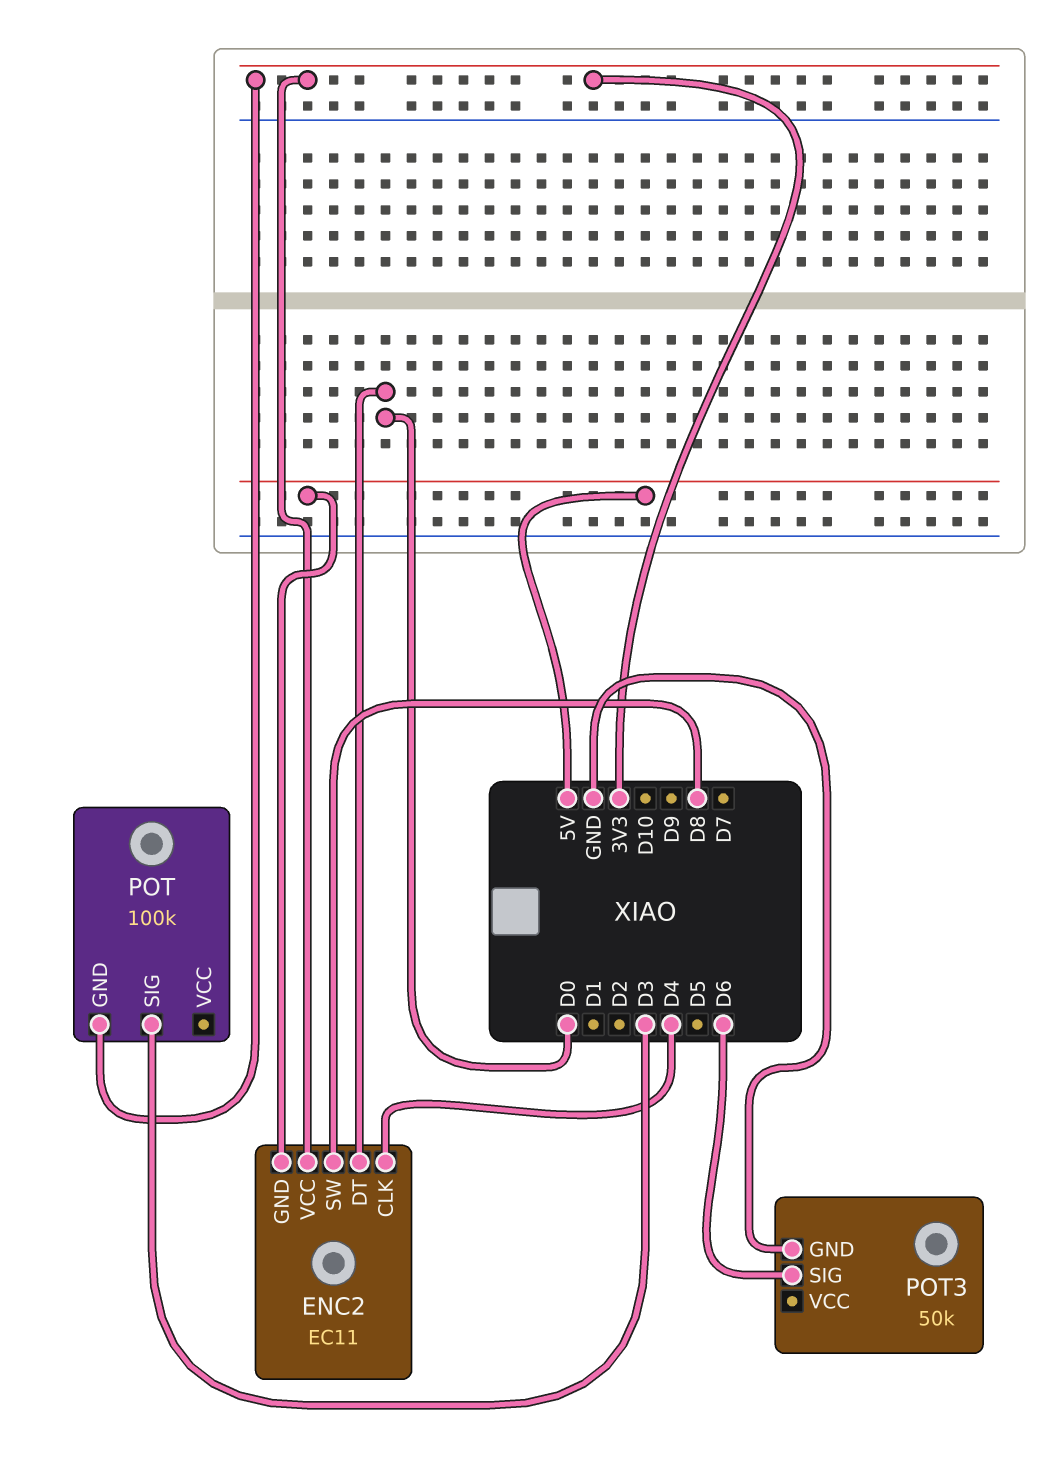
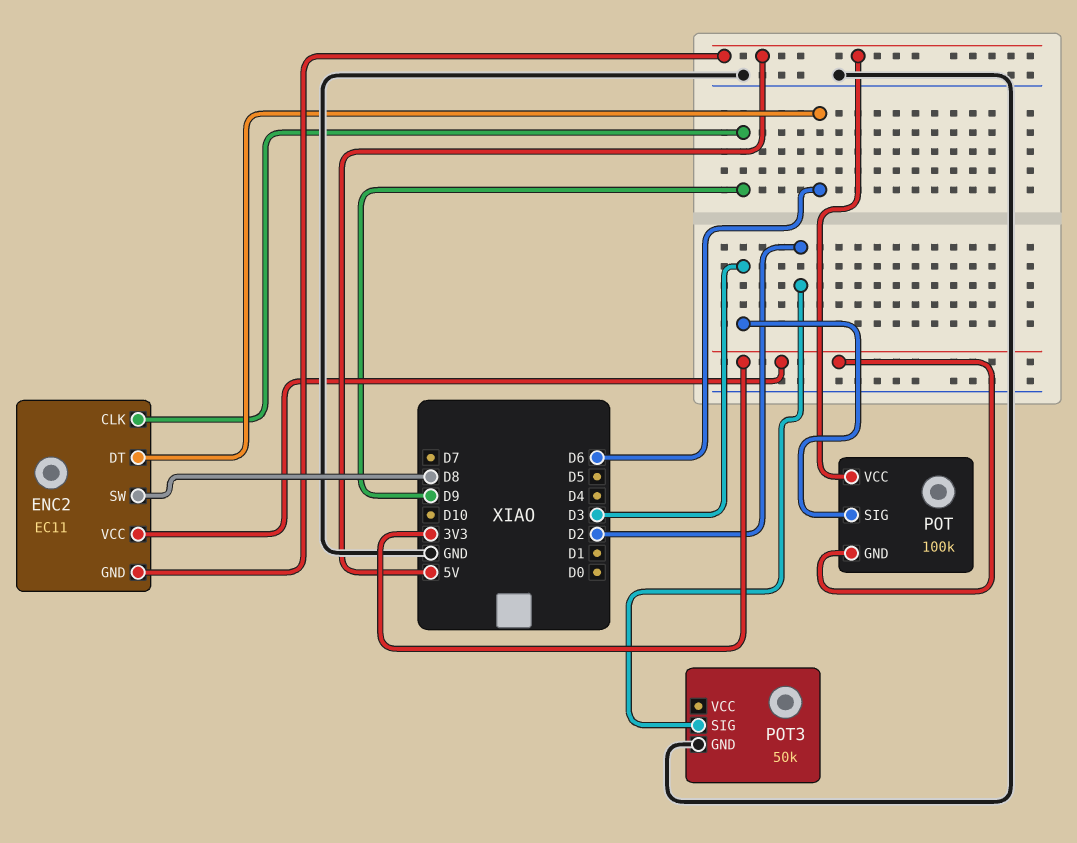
ENC2 pin CLK: D4 -> D9
ENC2 pin DT: D0 -> D6
POT pin VCC: none -> 5V
POT3 pin SIG: D6 -> D2

